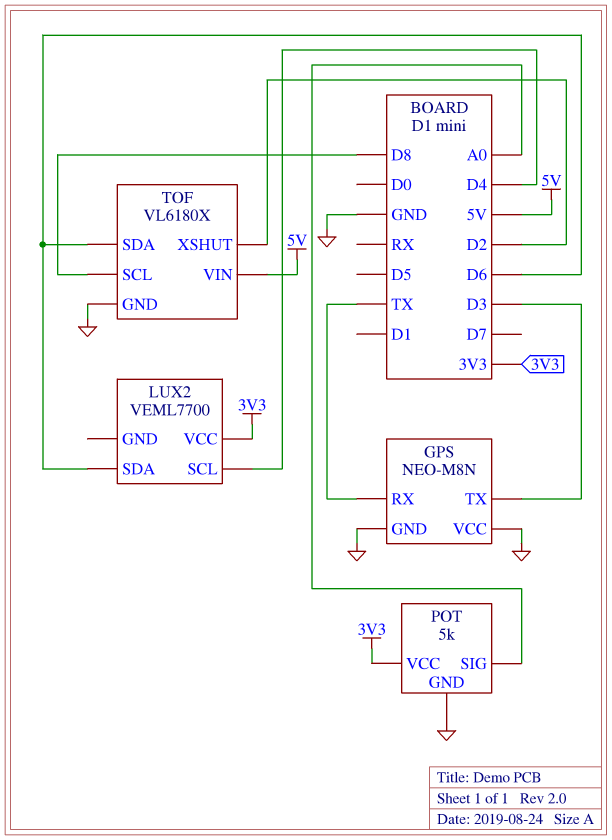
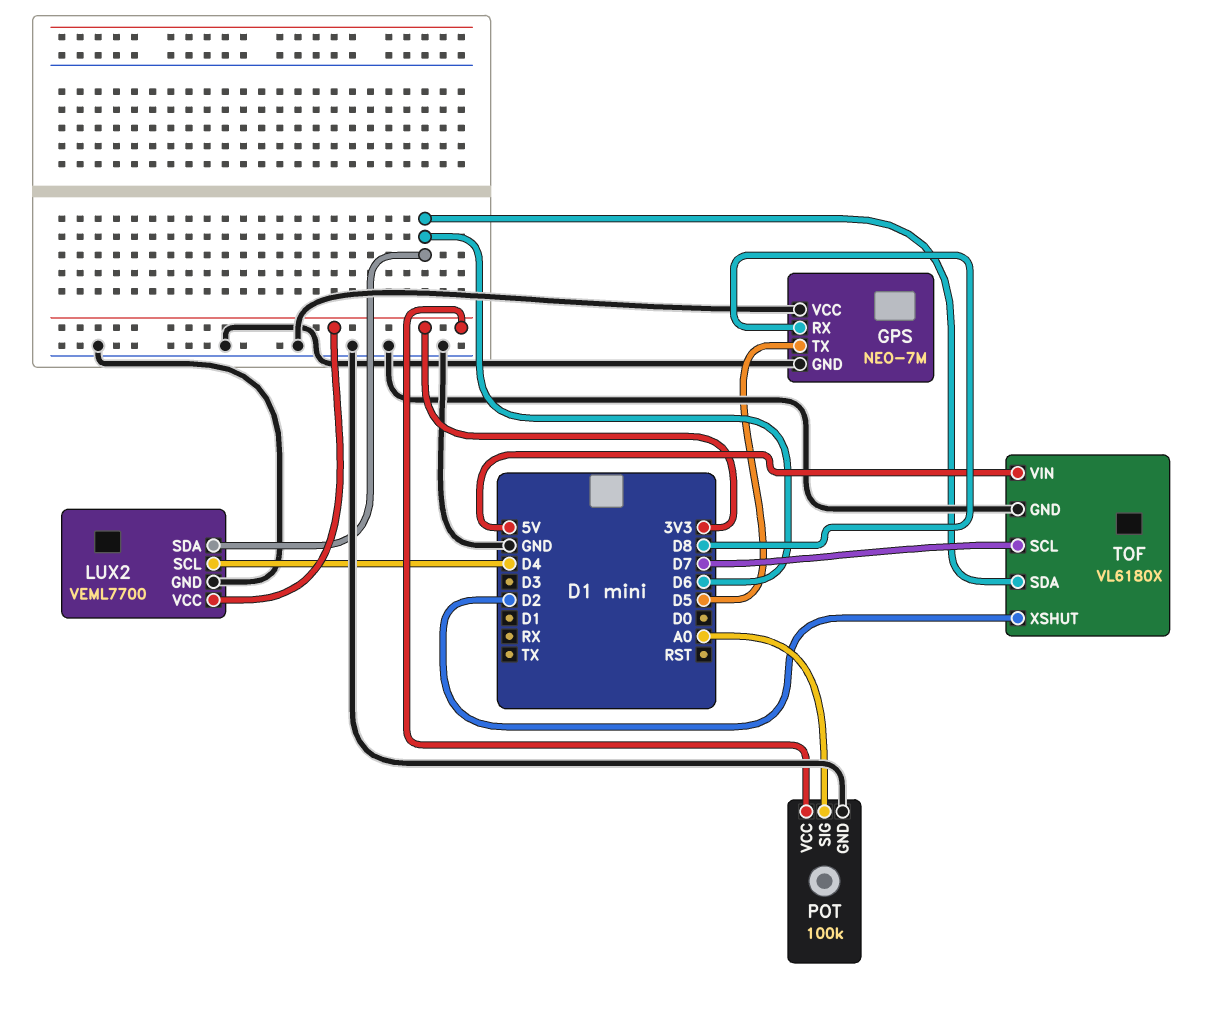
GPS: NEO-M8N -> NEO-7M
GPS pin RX: TX -> D8
GPS pin TX: D3 -> D5
LUX2 pin GND: none -> GND
POT: 5k -> 100k
TOF pin SCL: D8 -> D7

